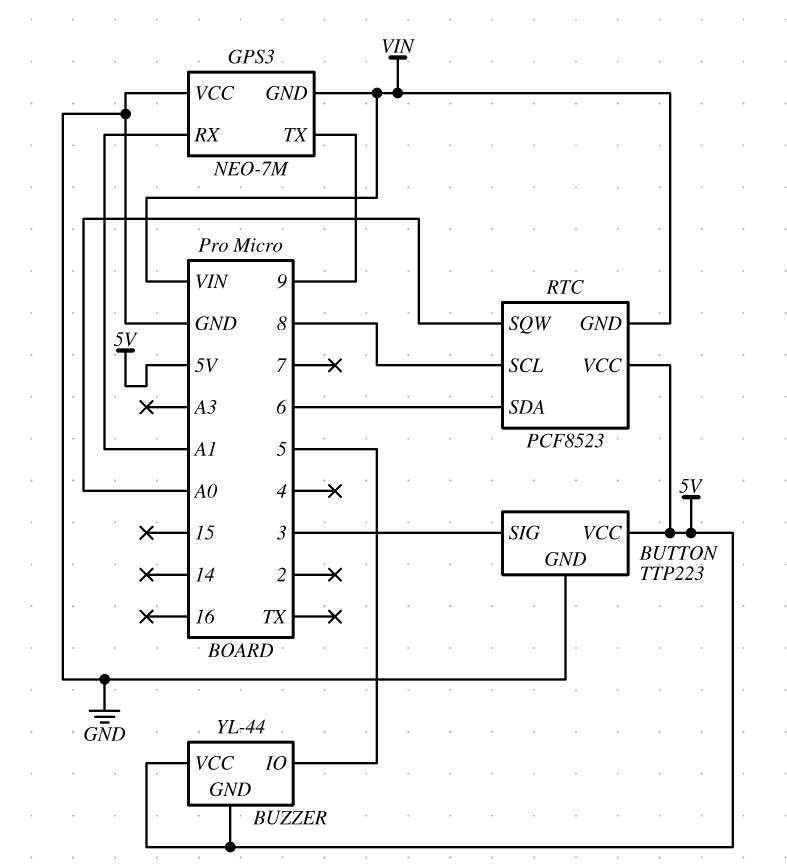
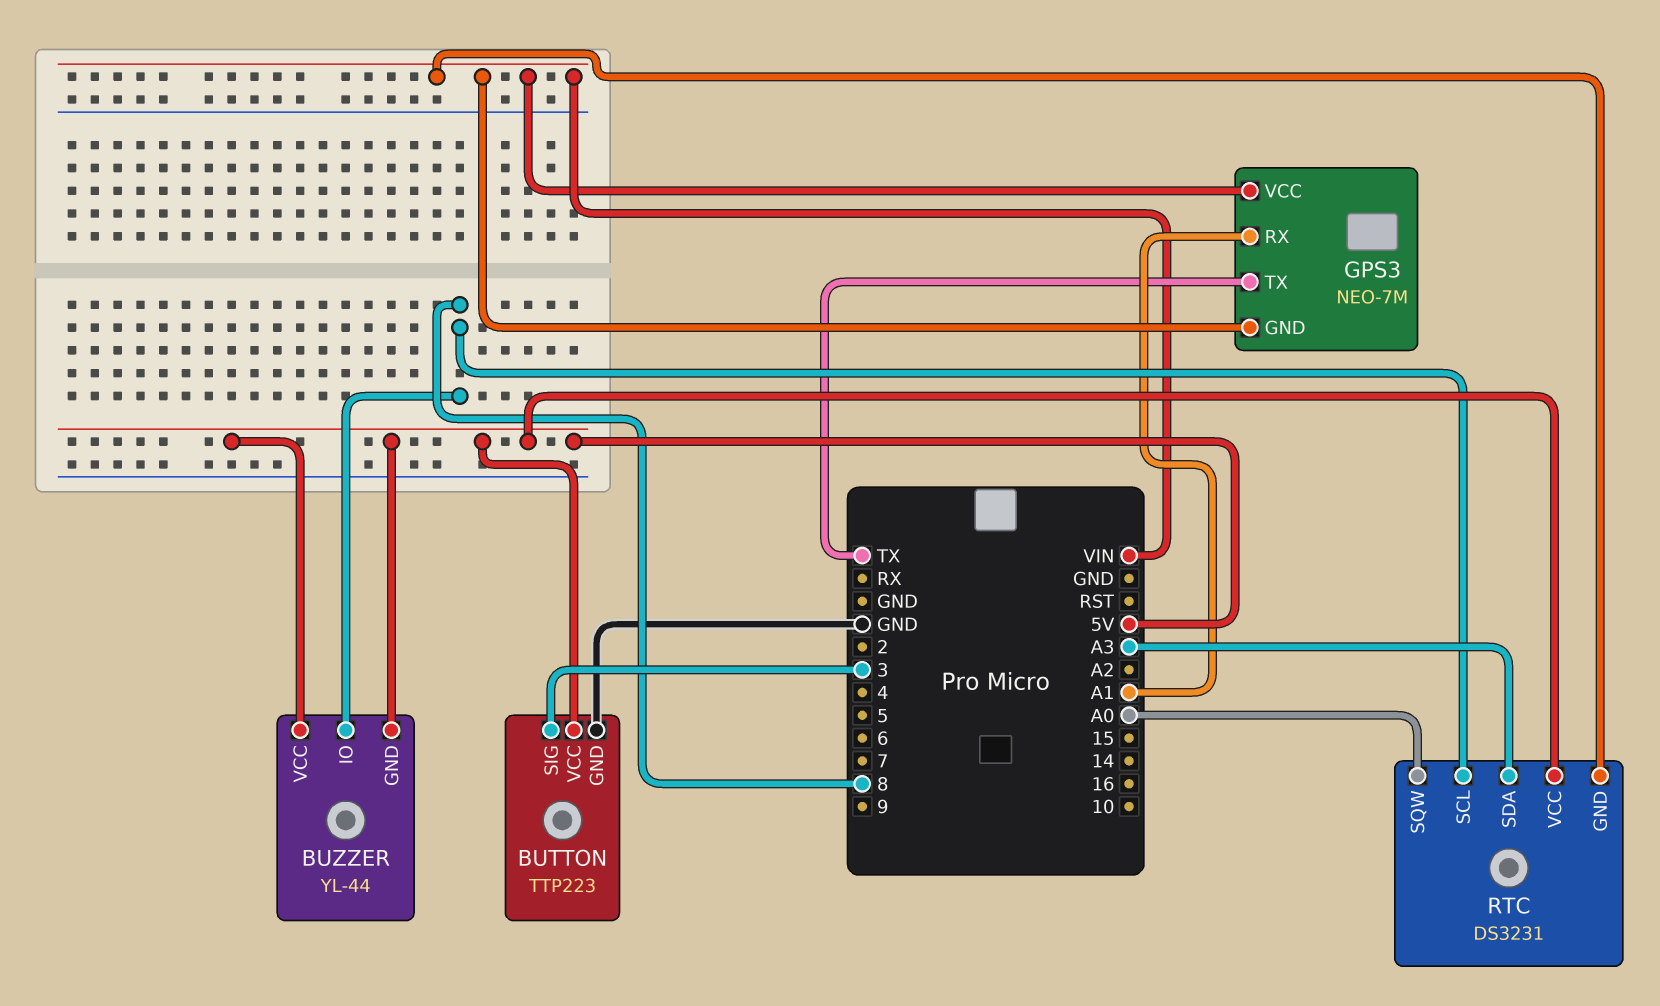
BUZZER pin IO: 5 -> 8
GPS3 pin TX: 9 -> TX
GPS3 pin VCC: GND -> VIN
RTC: PCF8523 -> DS3231
RTC pin SDA: 6 -> A3

